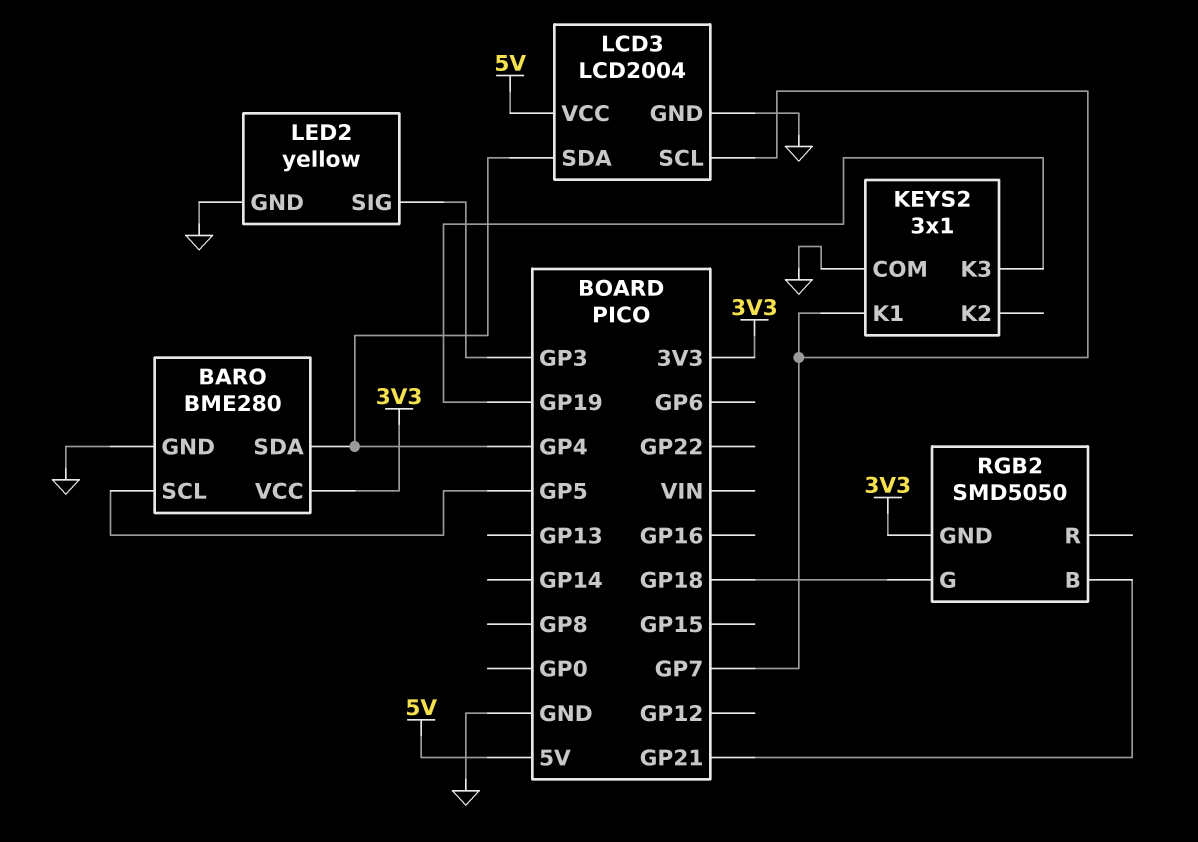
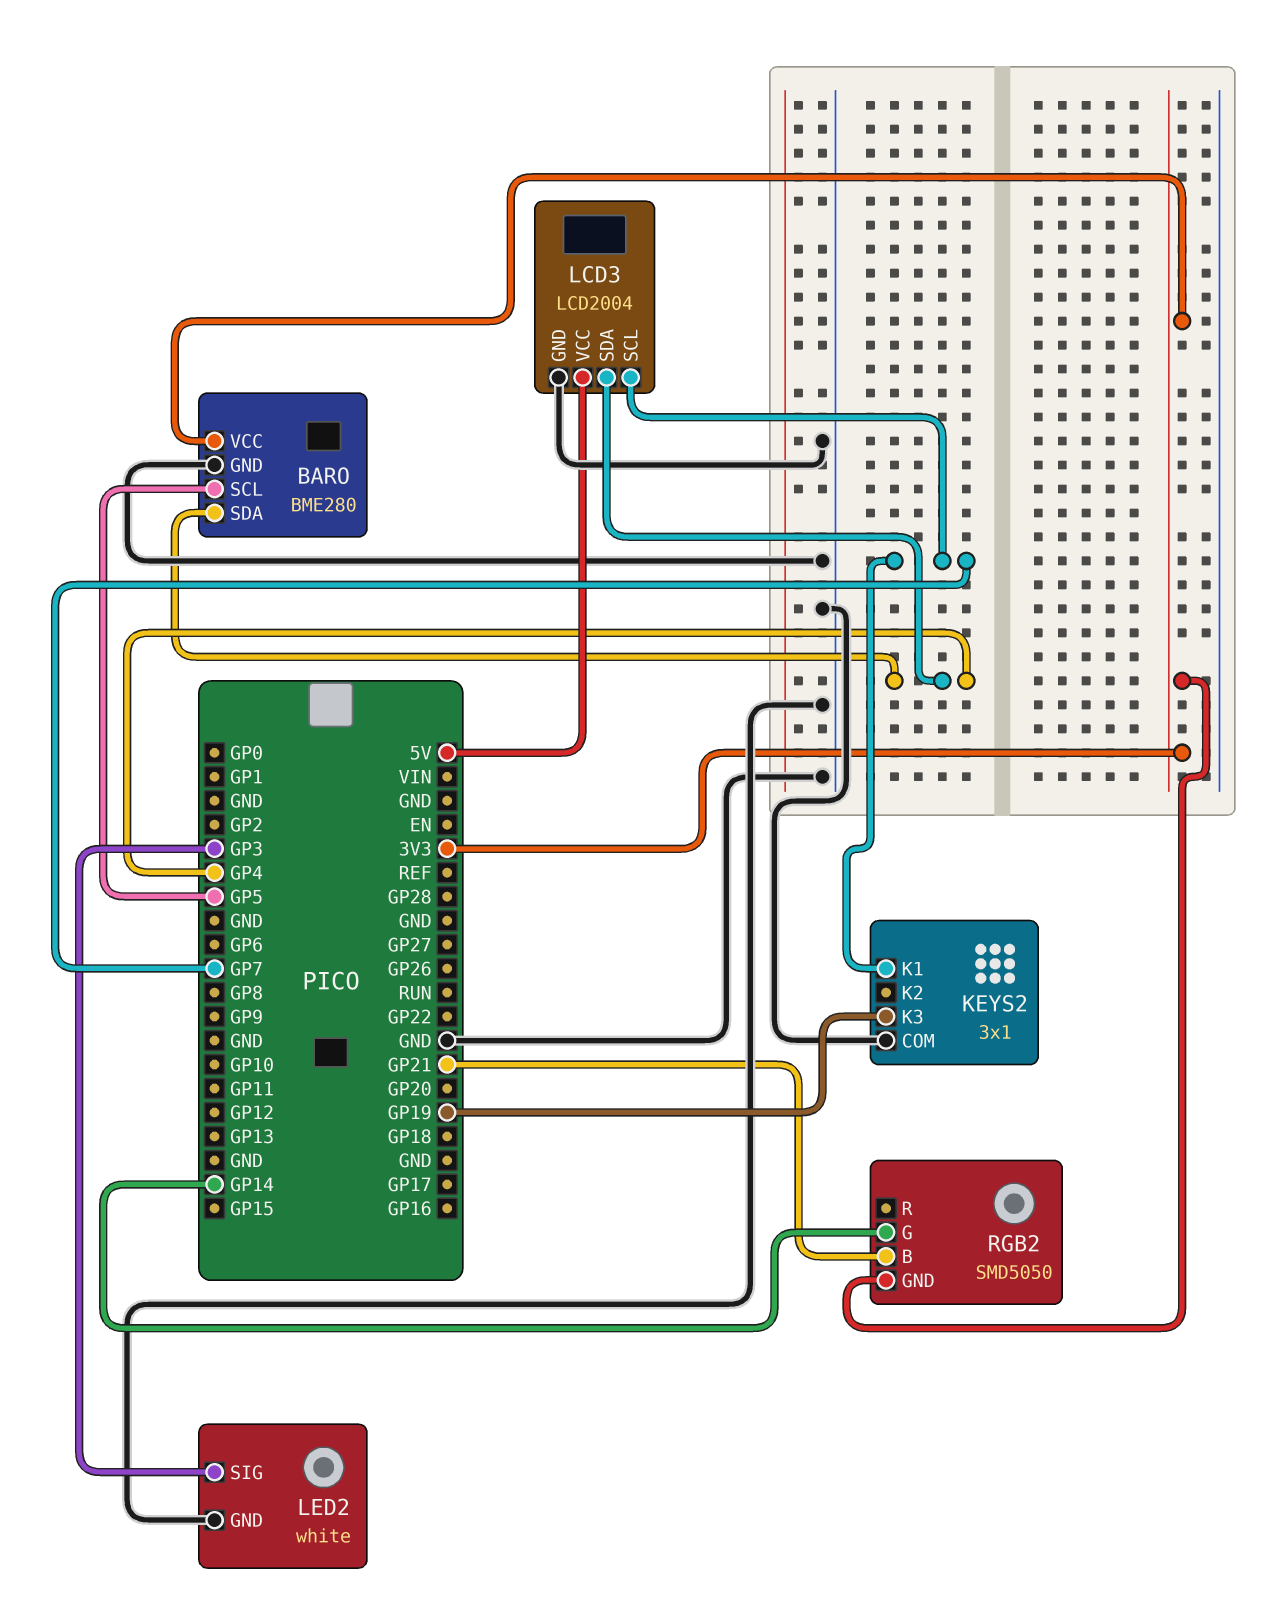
LED2: yellow -> white
RGB2 pin G: GP18 -> GP14

